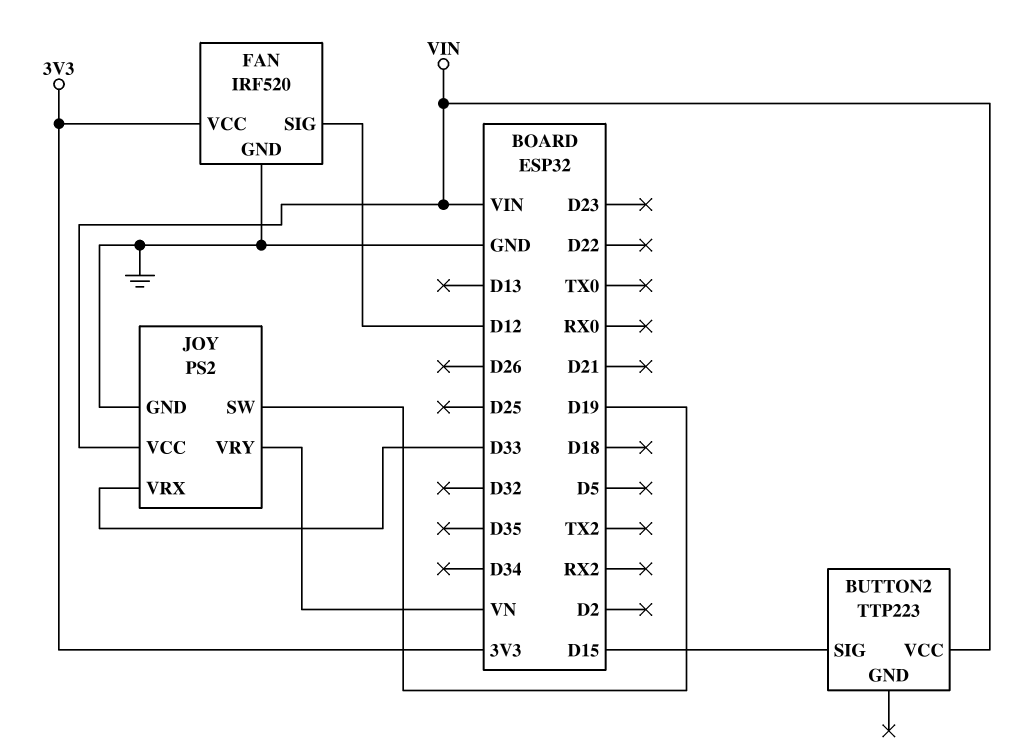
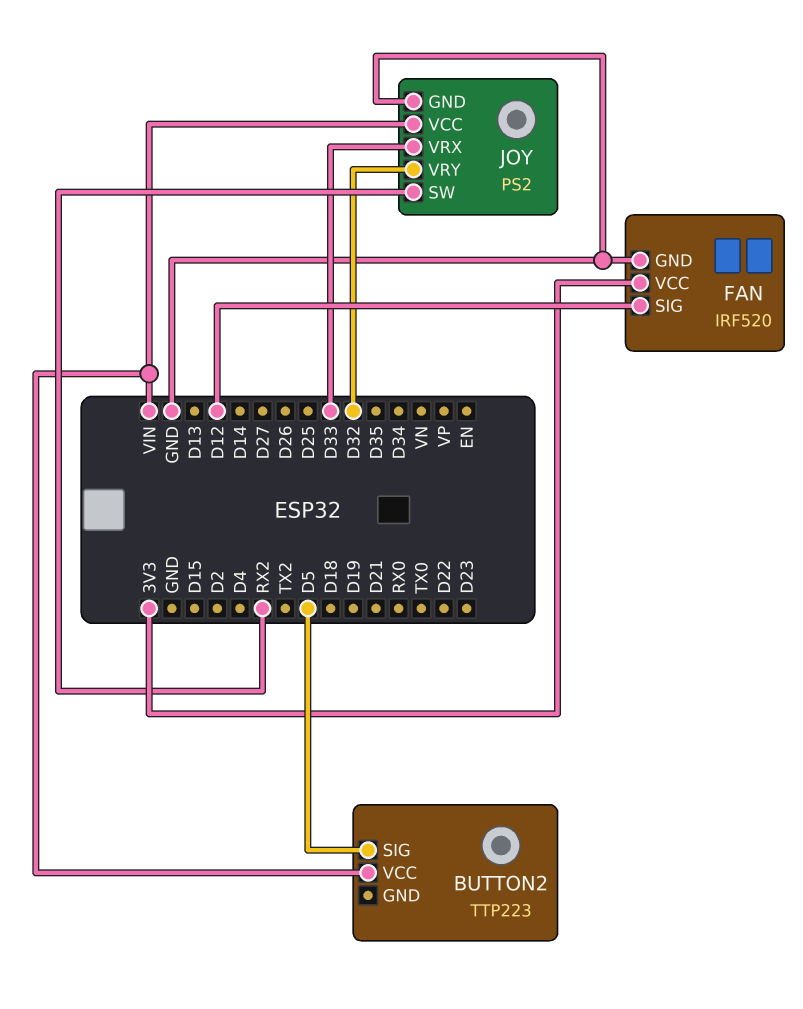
BUTTON2 pin SIG: D15 -> D5
JOY pin SW: D19 -> RX2
JOY pin VRY: VN -> D32

